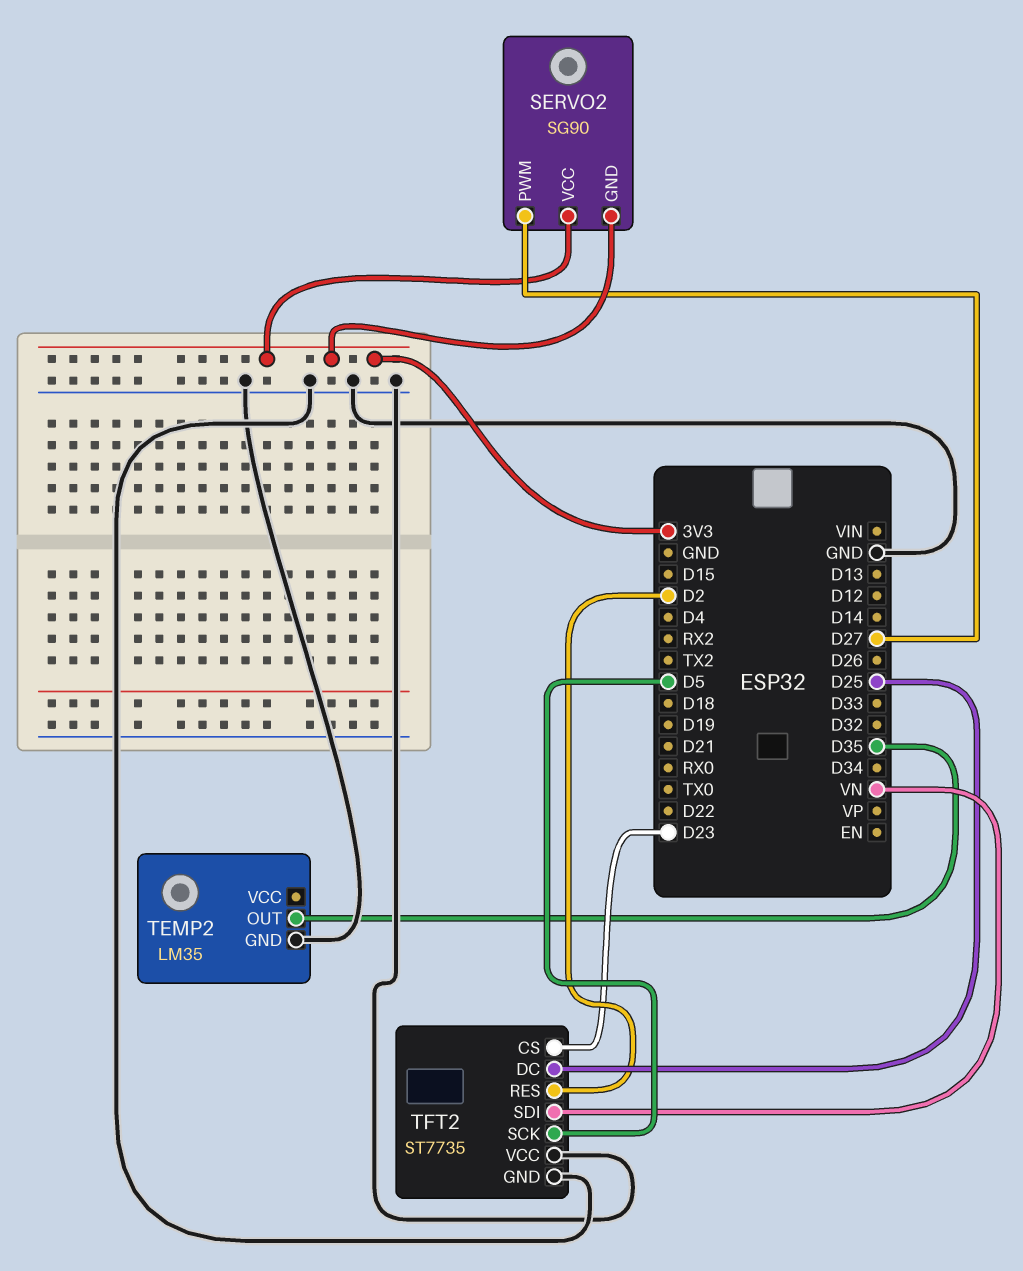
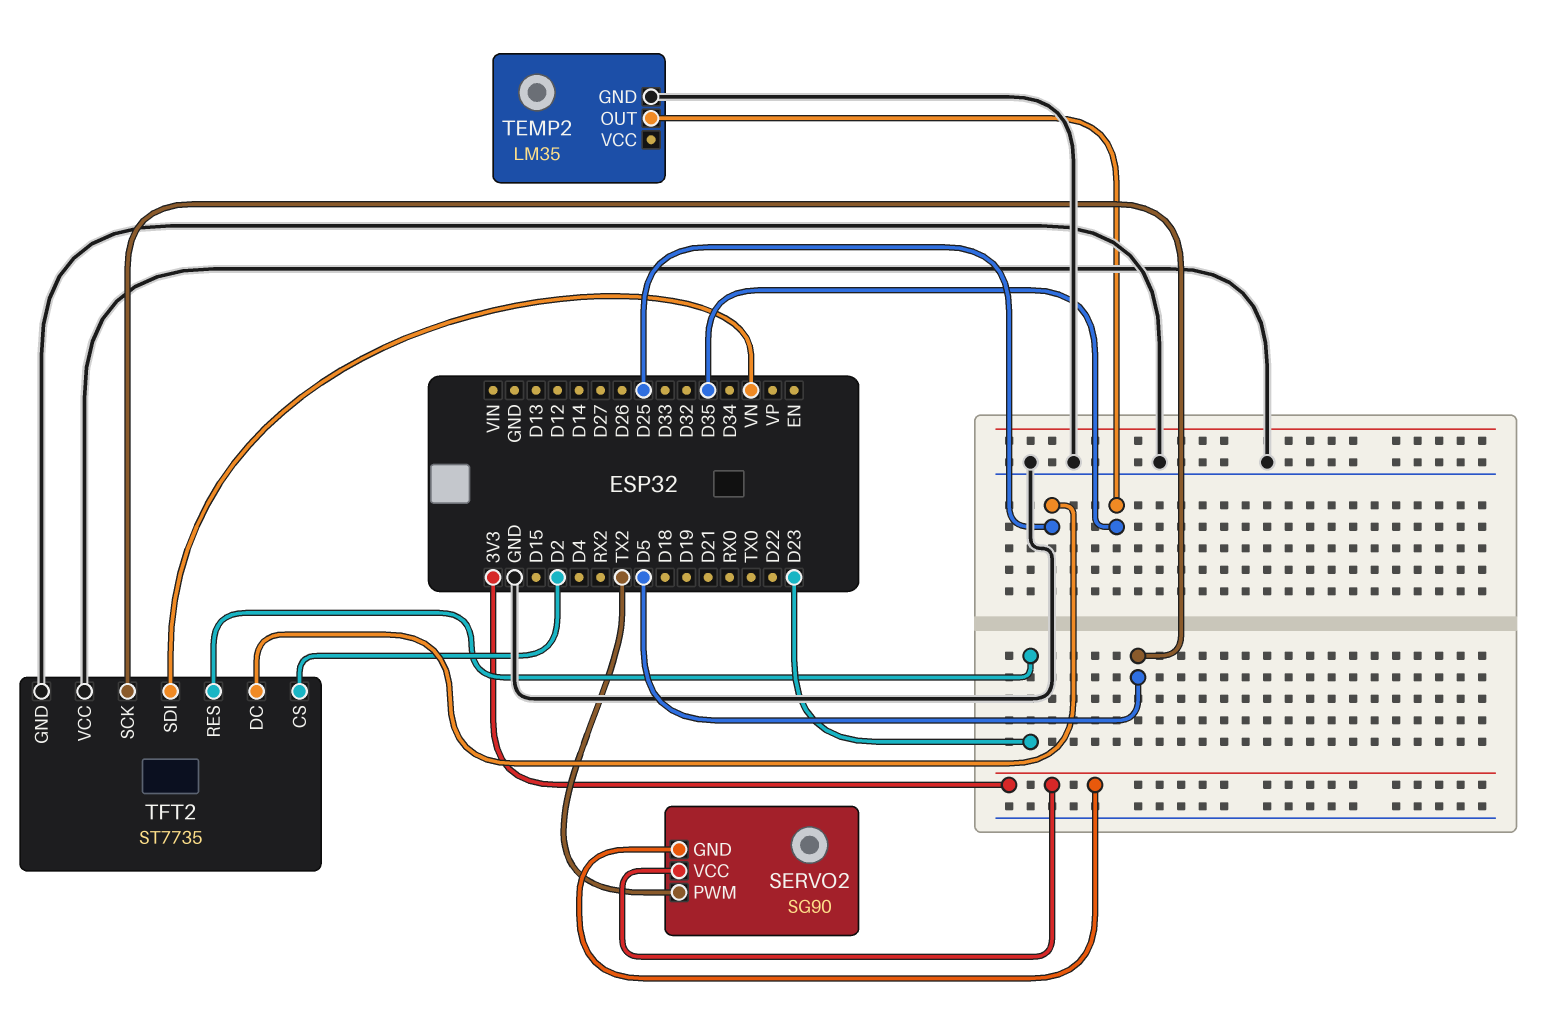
SERVO2 pin PWM: D27 -> TX2
TFT2 pin CS: D23 -> D2
TFT2 pin RES: D2 -> D23

